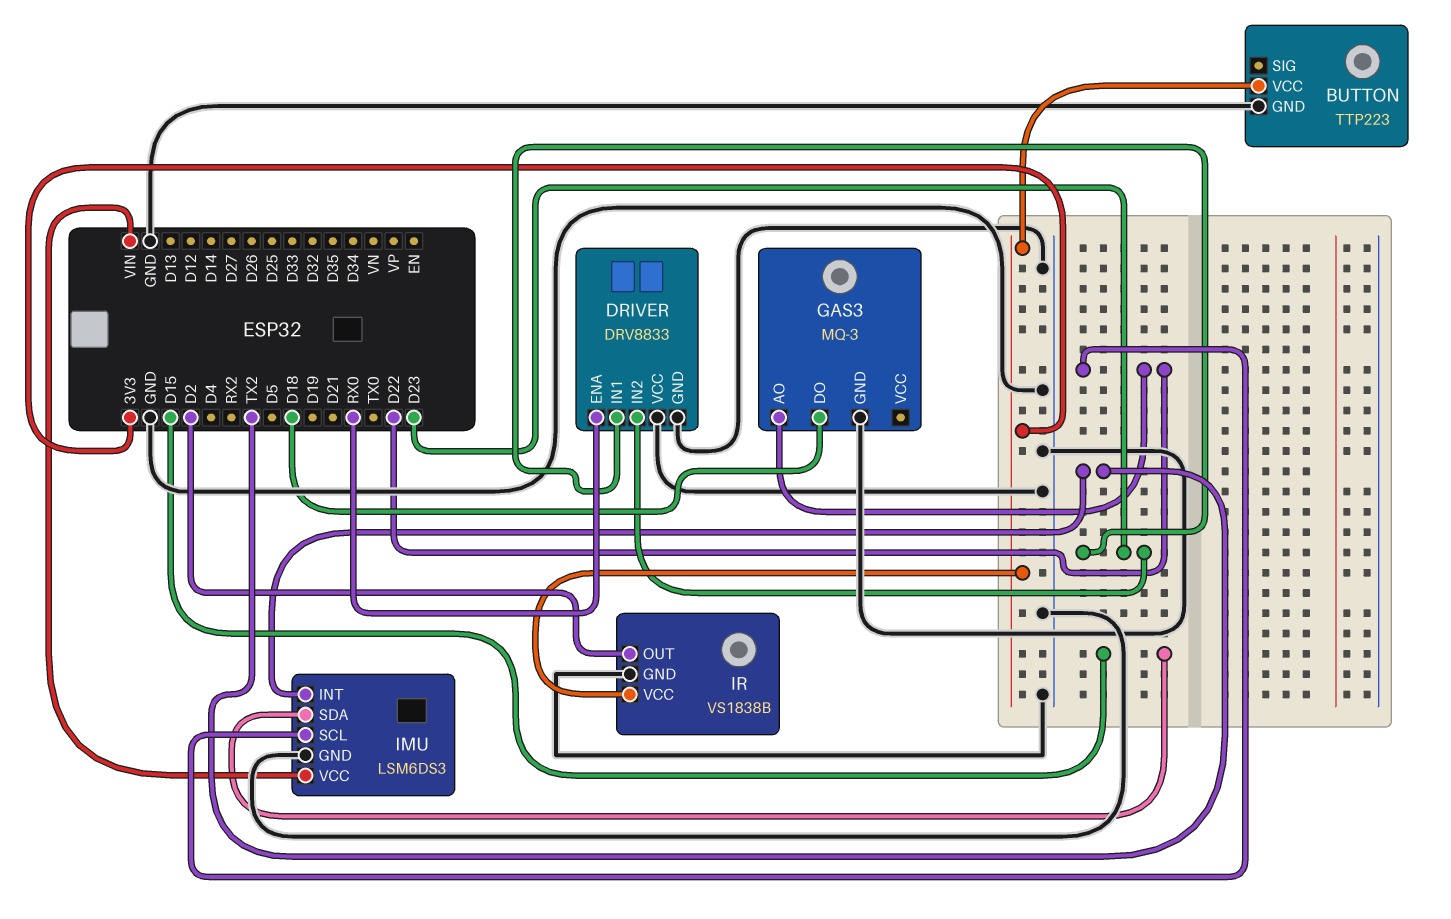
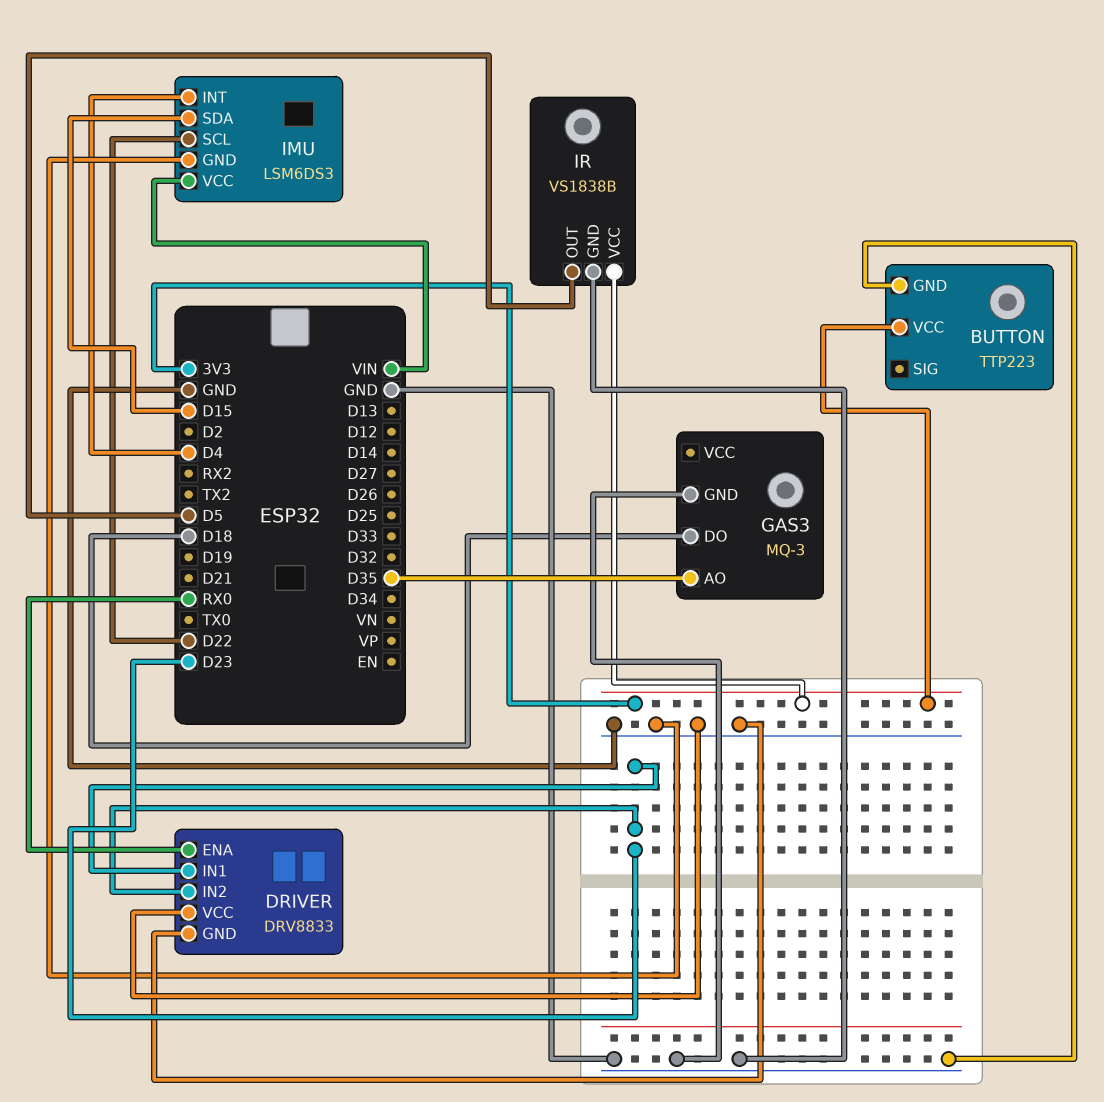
GAS3 pin AO: D22 -> D35
IMU pin INT: TX2 -> D4
IR pin OUT: D2 -> D5

